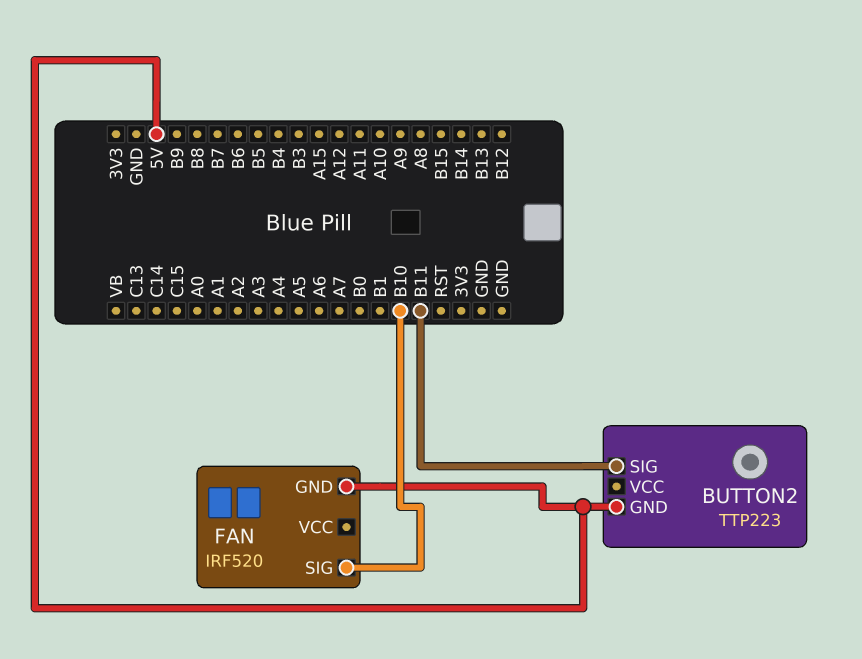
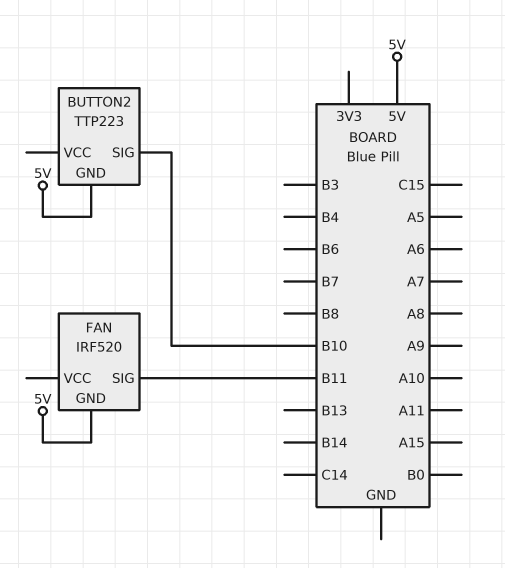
BUTTON2 pin SIG: B11 -> B10
FAN pin SIG: B10 -> B11

